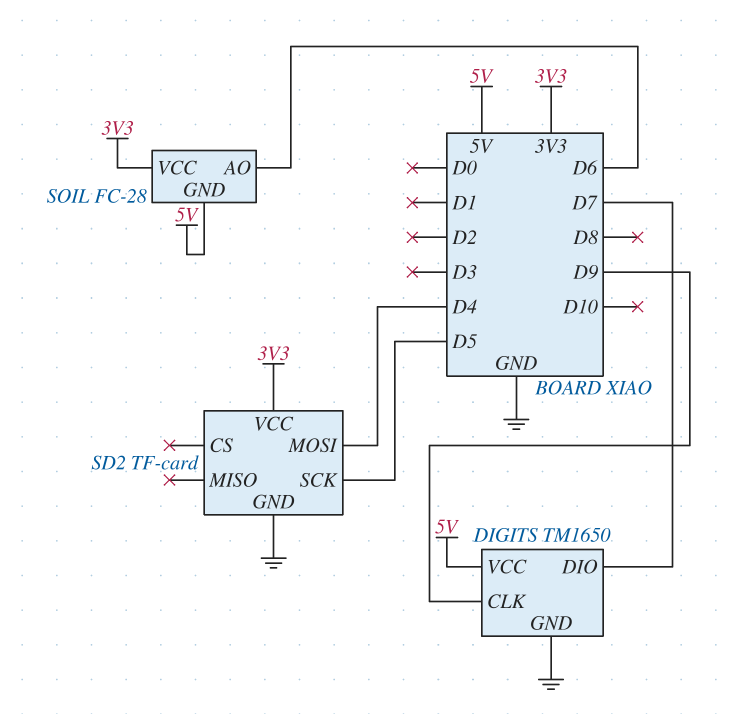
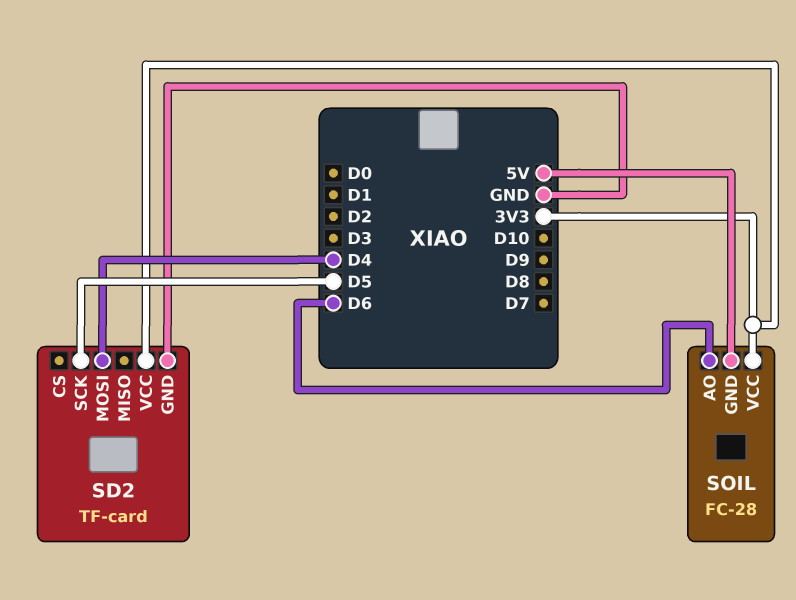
DIGITS: TM1650 -> none
DIGITS pin CLK: D9 -> none
DIGITS pin DIO: D7 -> none
DIGITS pin GND: GND -> none
DIGITS pin VCC: 5V -> none

